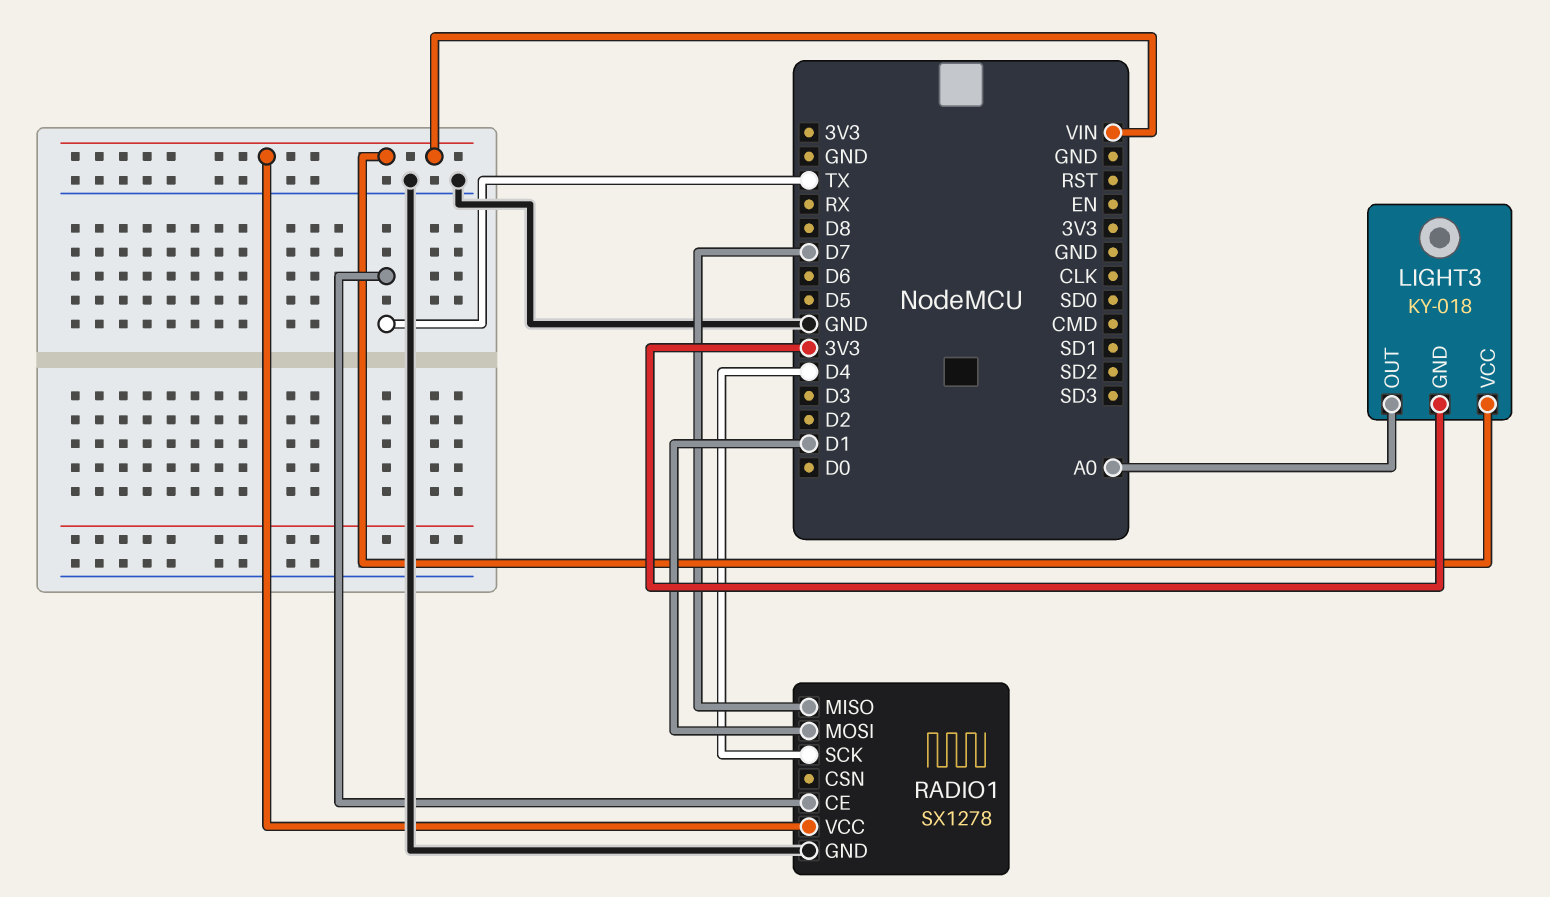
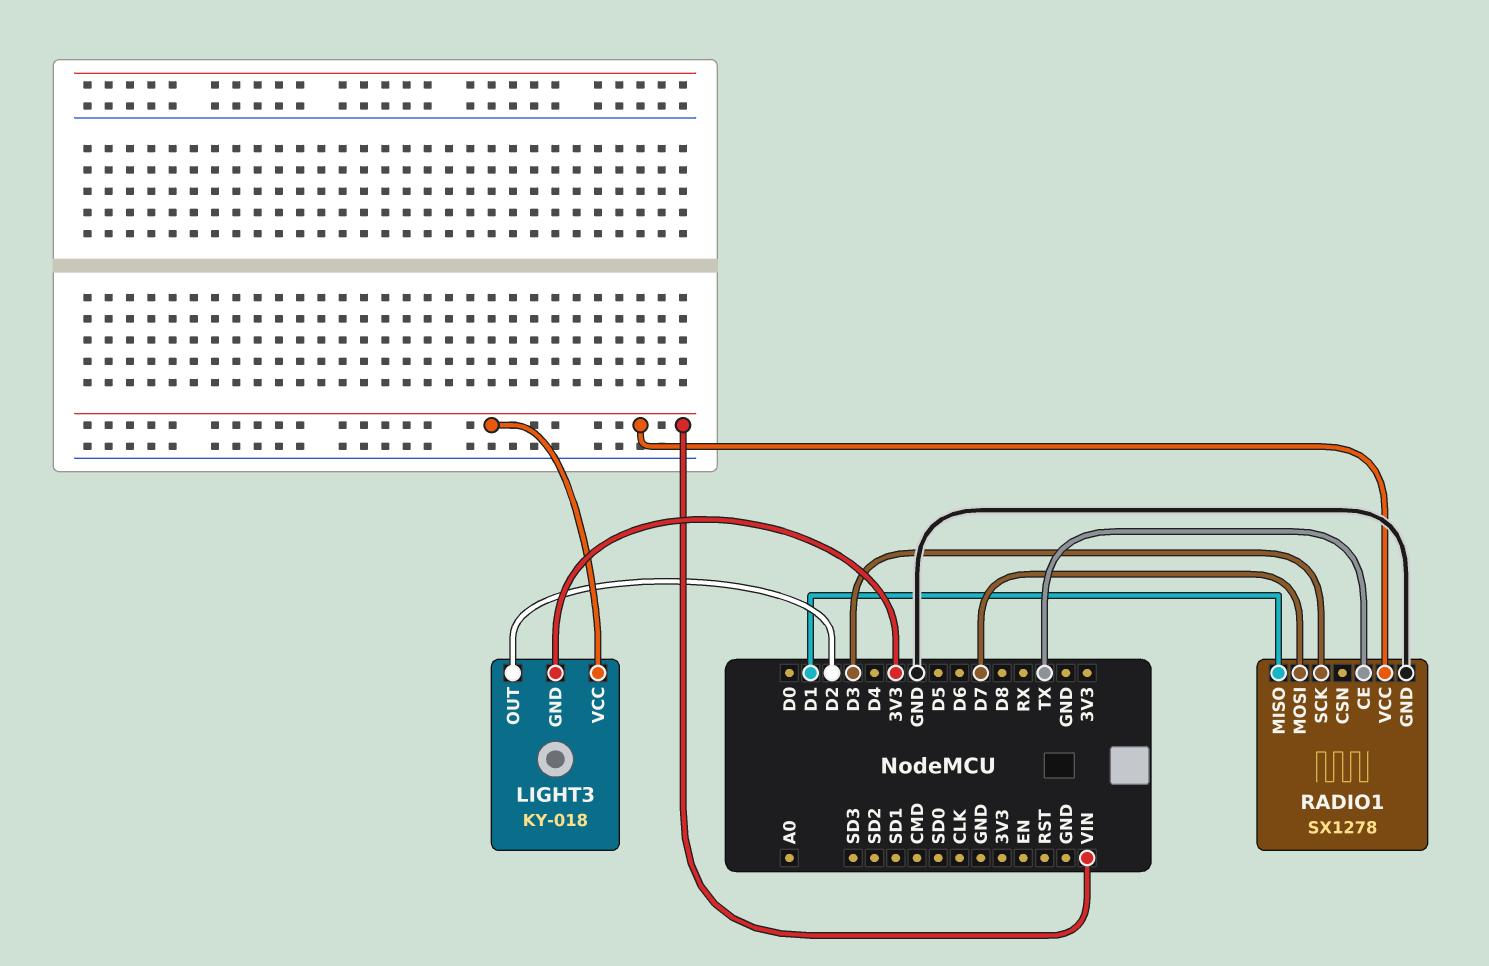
LIGHT3 pin OUT: A0 -> D2
RADIO1 pin MISO: D7 -> D1
RADIO1 pin MOSI: D1 -> D7
RADIO1 pin SCK: D4 -> D3

